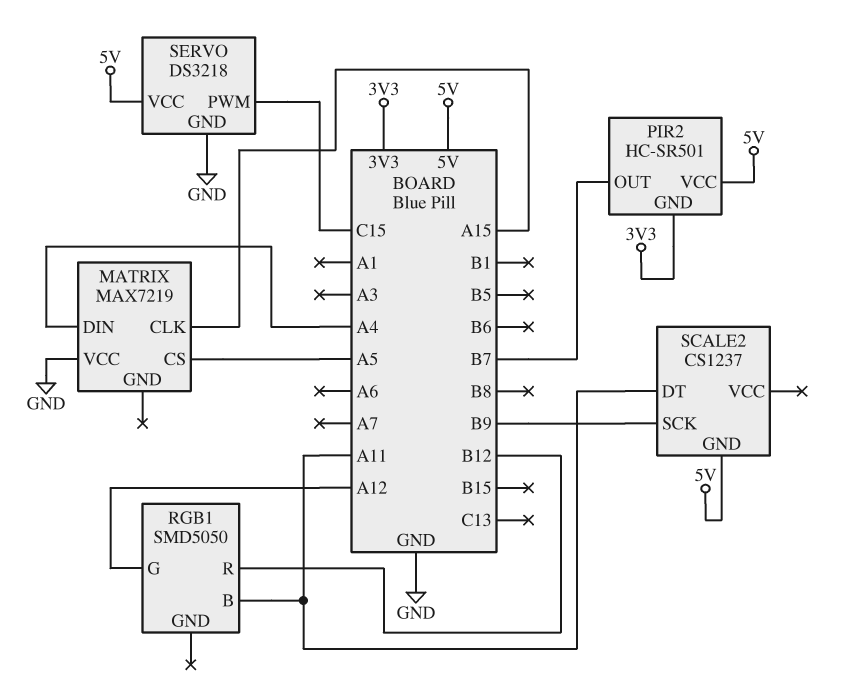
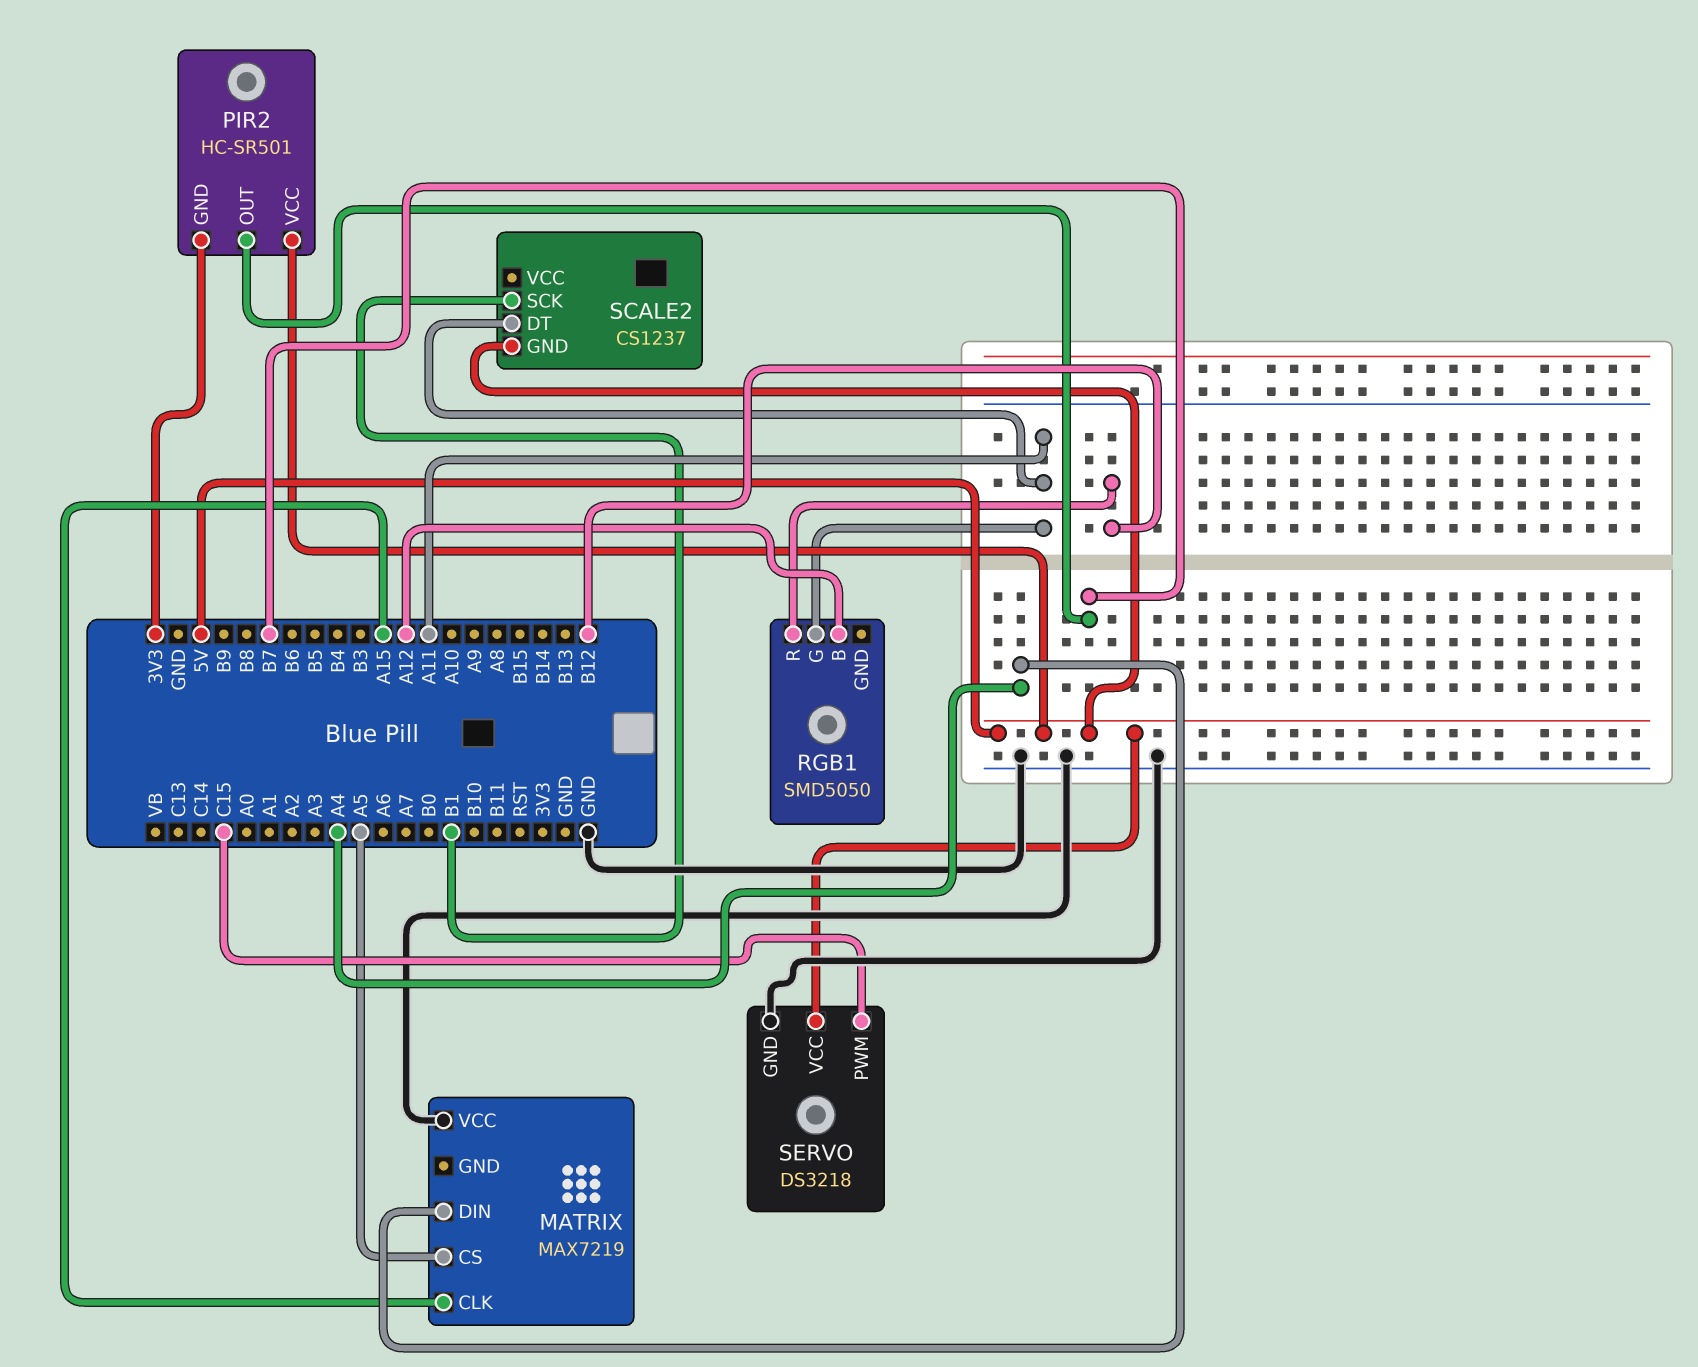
RGB1 pin B: A11 -> A12
RGB1 pin G: A12 -> A11
SCALE2 pin SCK: B9 -> B1

